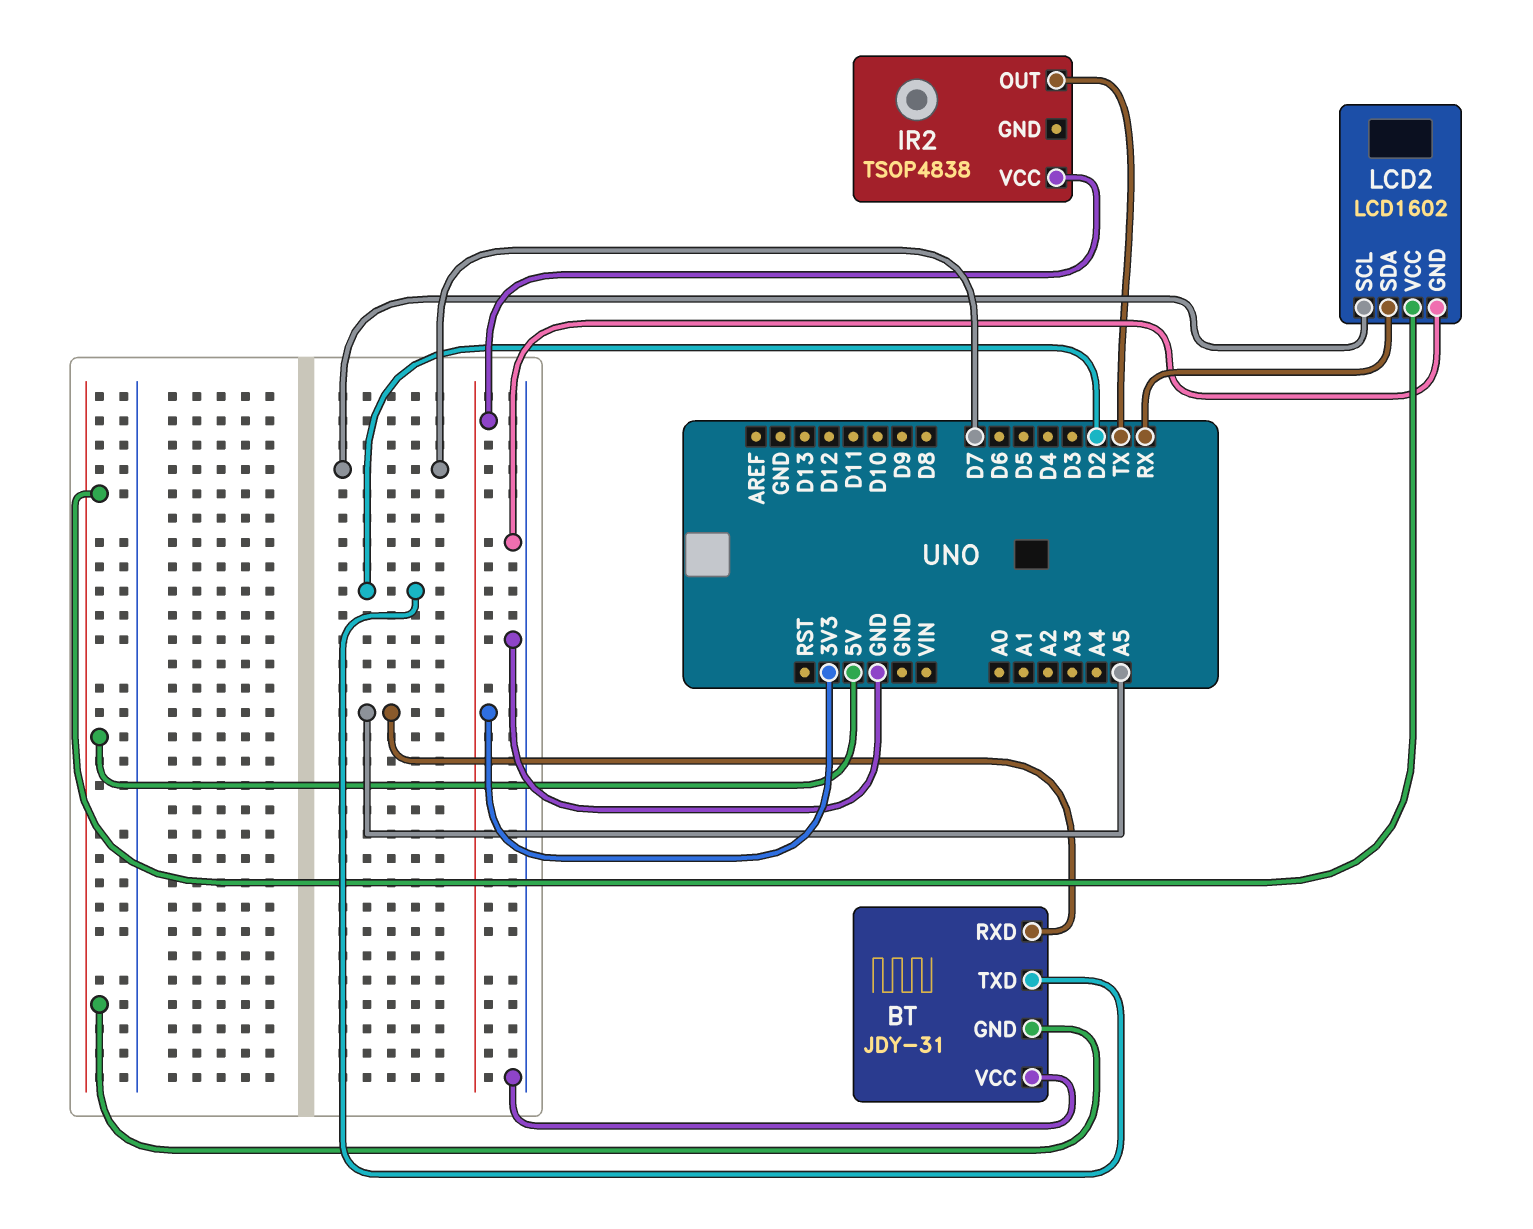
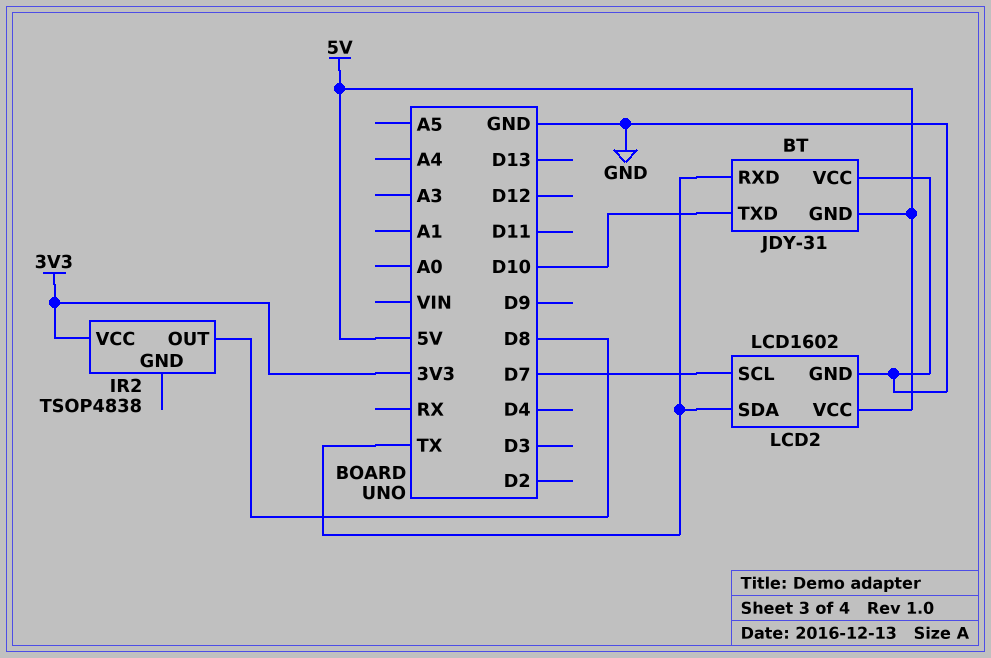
BT pin RXD: A5 -> TX
BT pin TXD: D2 -> D10
IR2 pin OUT: TX -> D8
LCD2 pin SDA: RX -> TX

